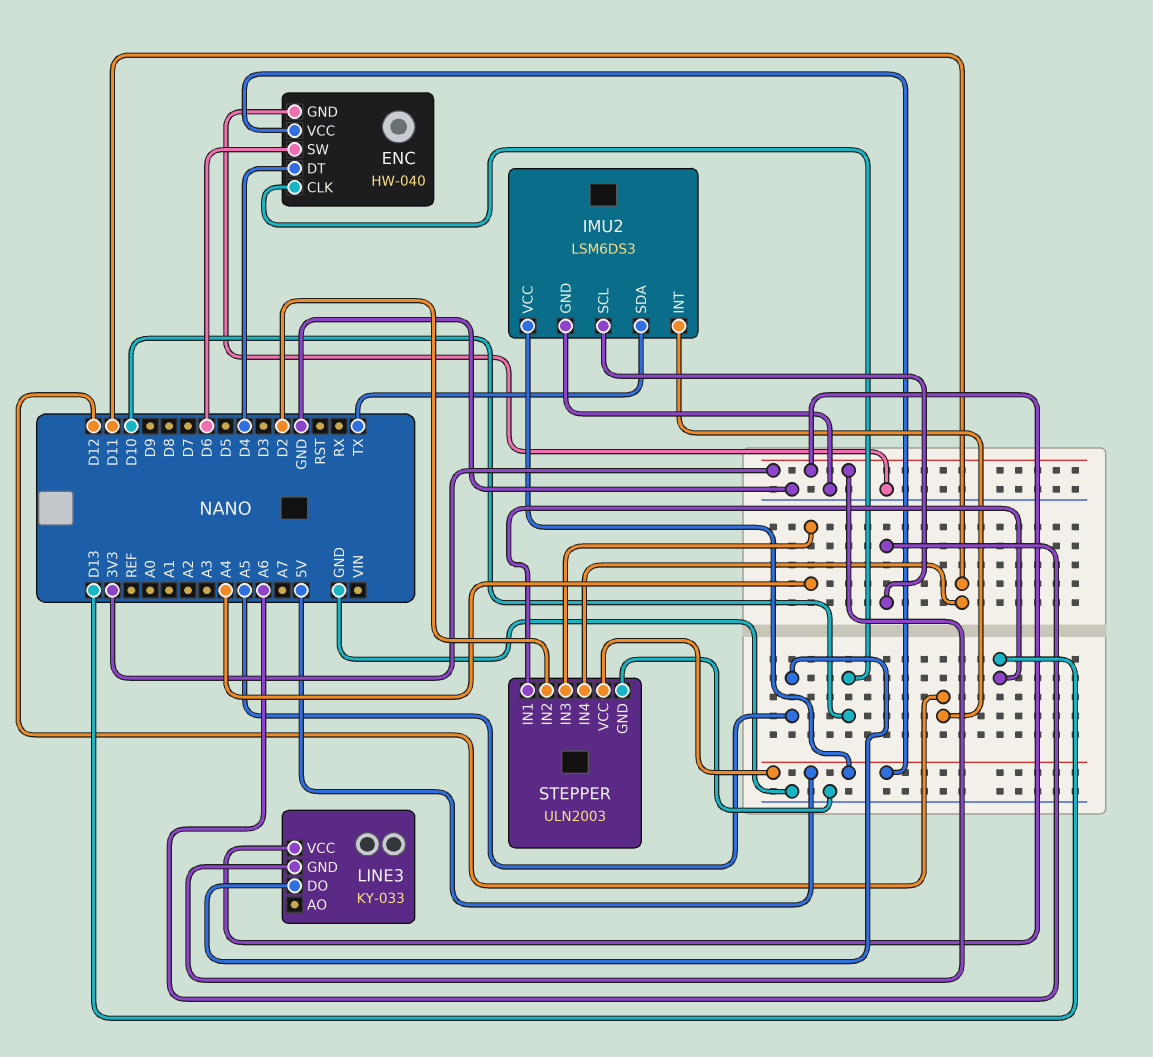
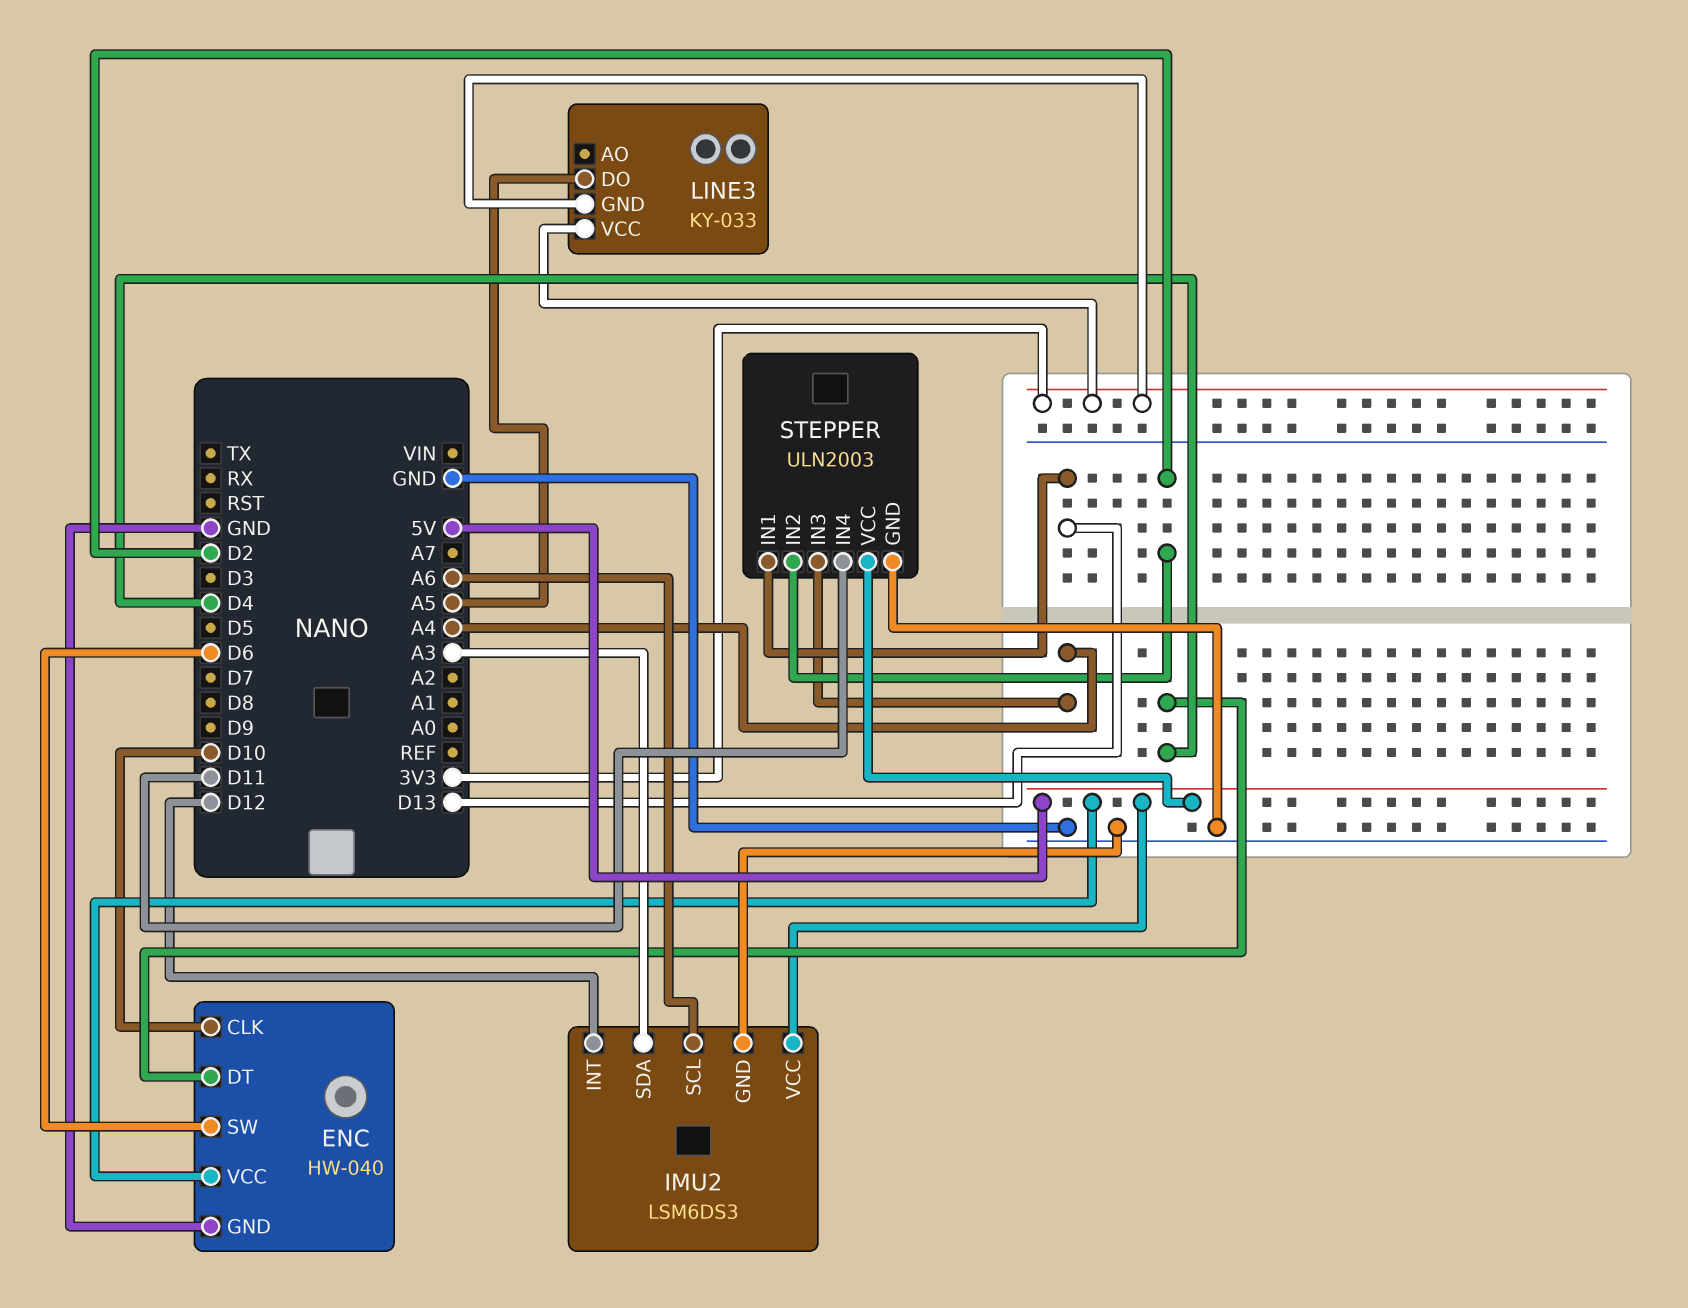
IMU2 pin SDA: TX -> A3

